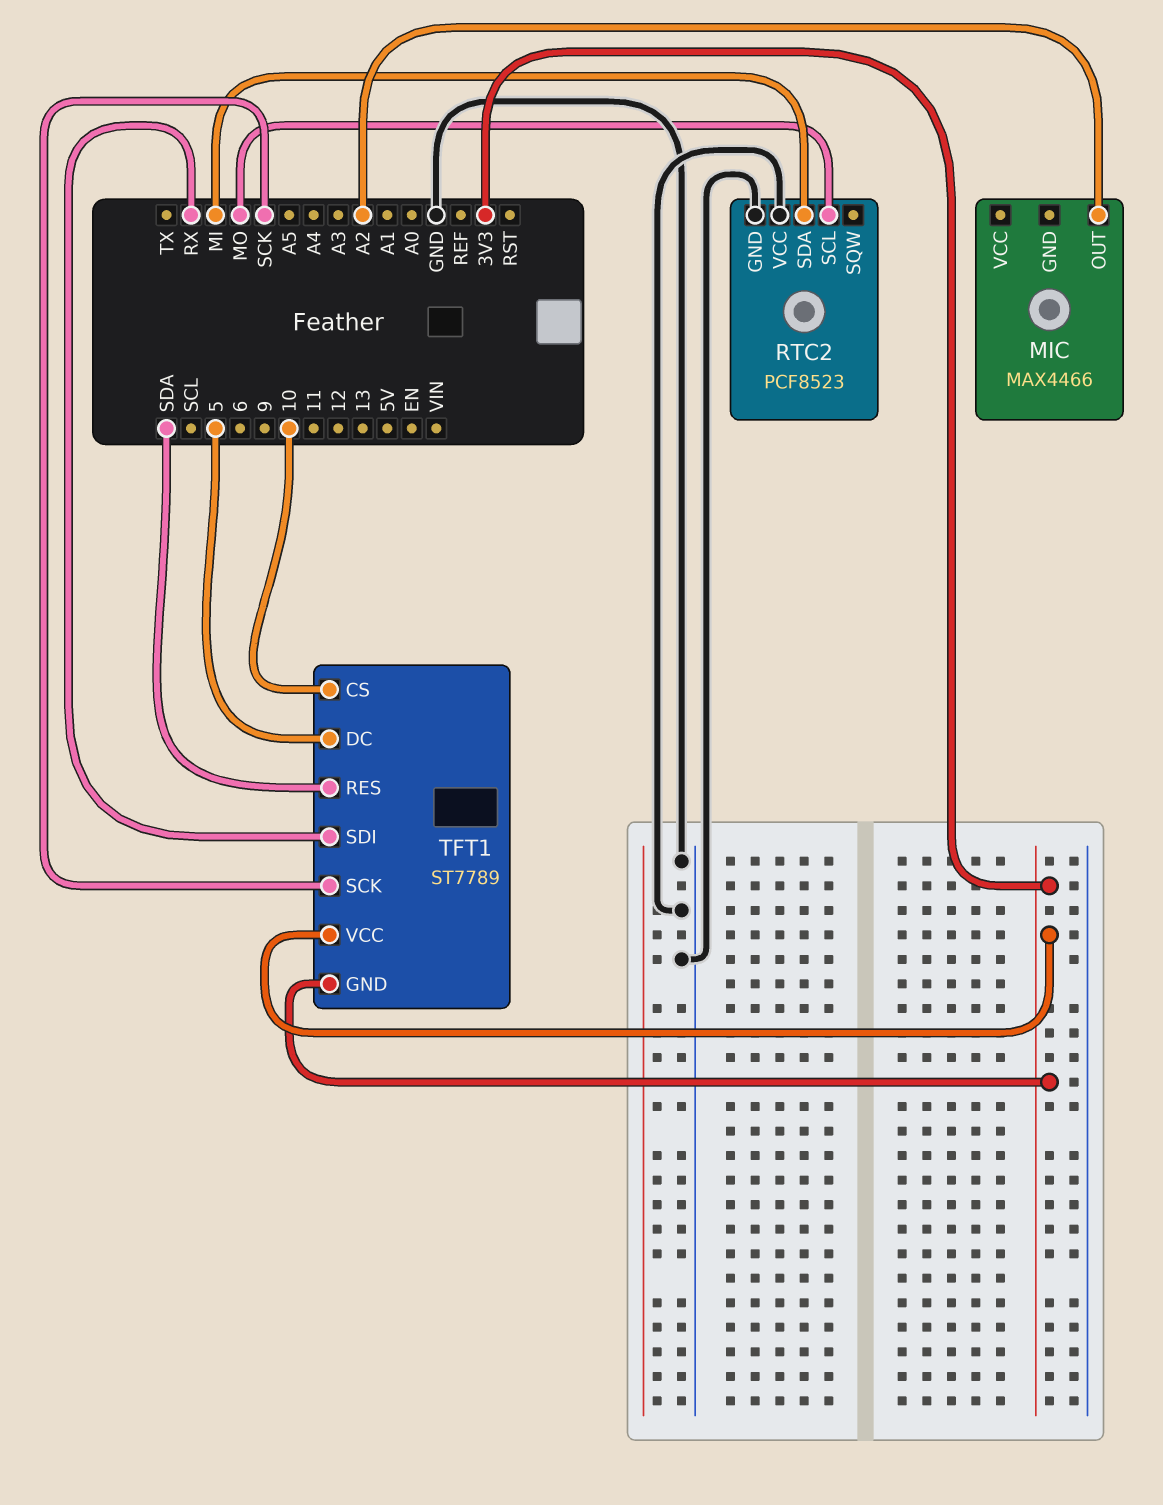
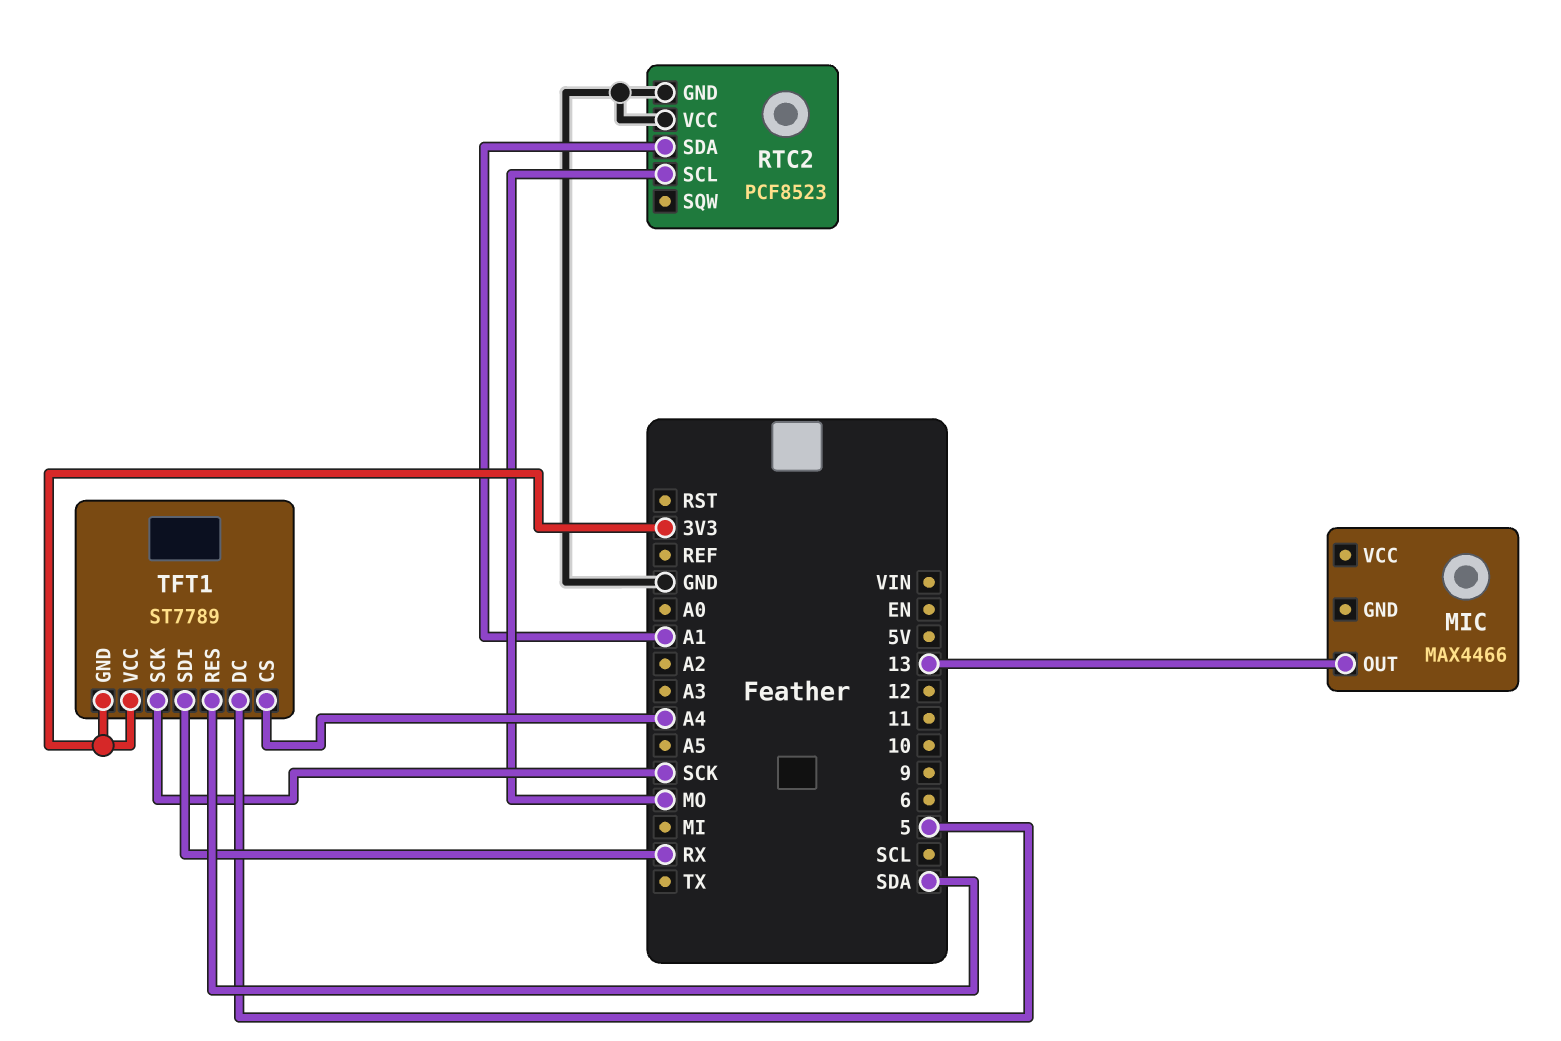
MIC pin OUT: A2 -> 13
RTC2 pin SDA: MI -> A1
TFT1 pin CS: 10 -> A4

